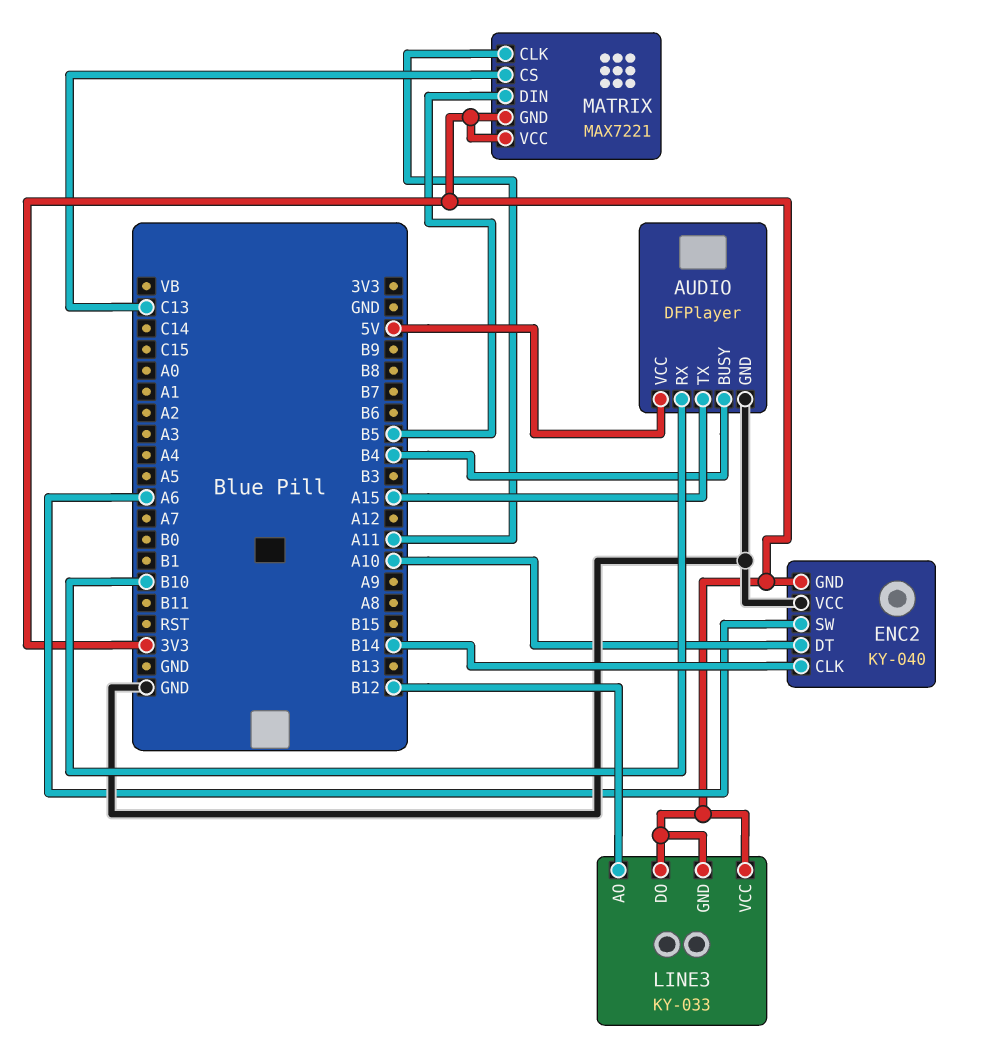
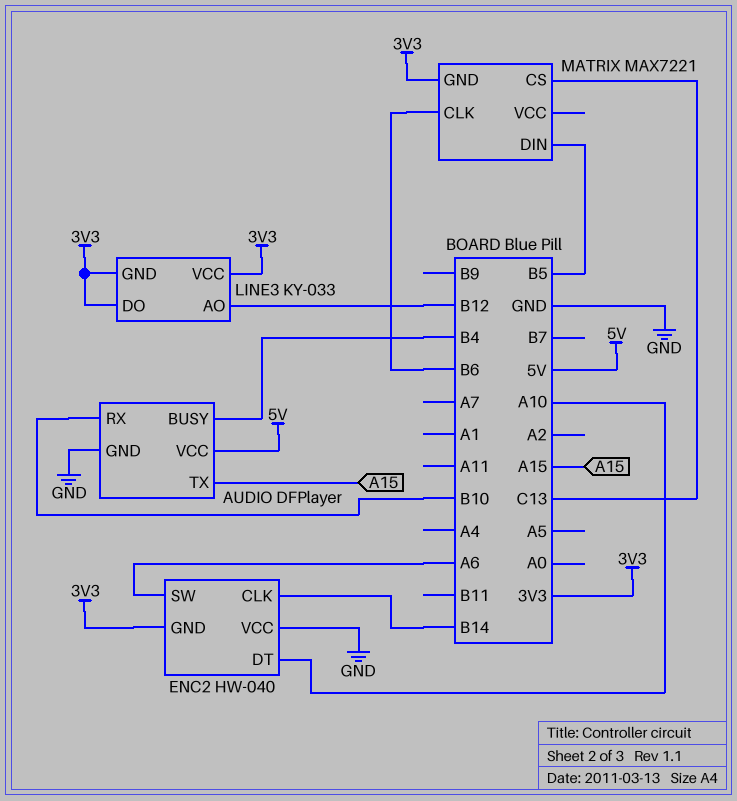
ENC2: KY-040 -> HW-040
MATRIX pin CLK: A11 -> B6
MATRIX pin VCC: 3V3 -> none

